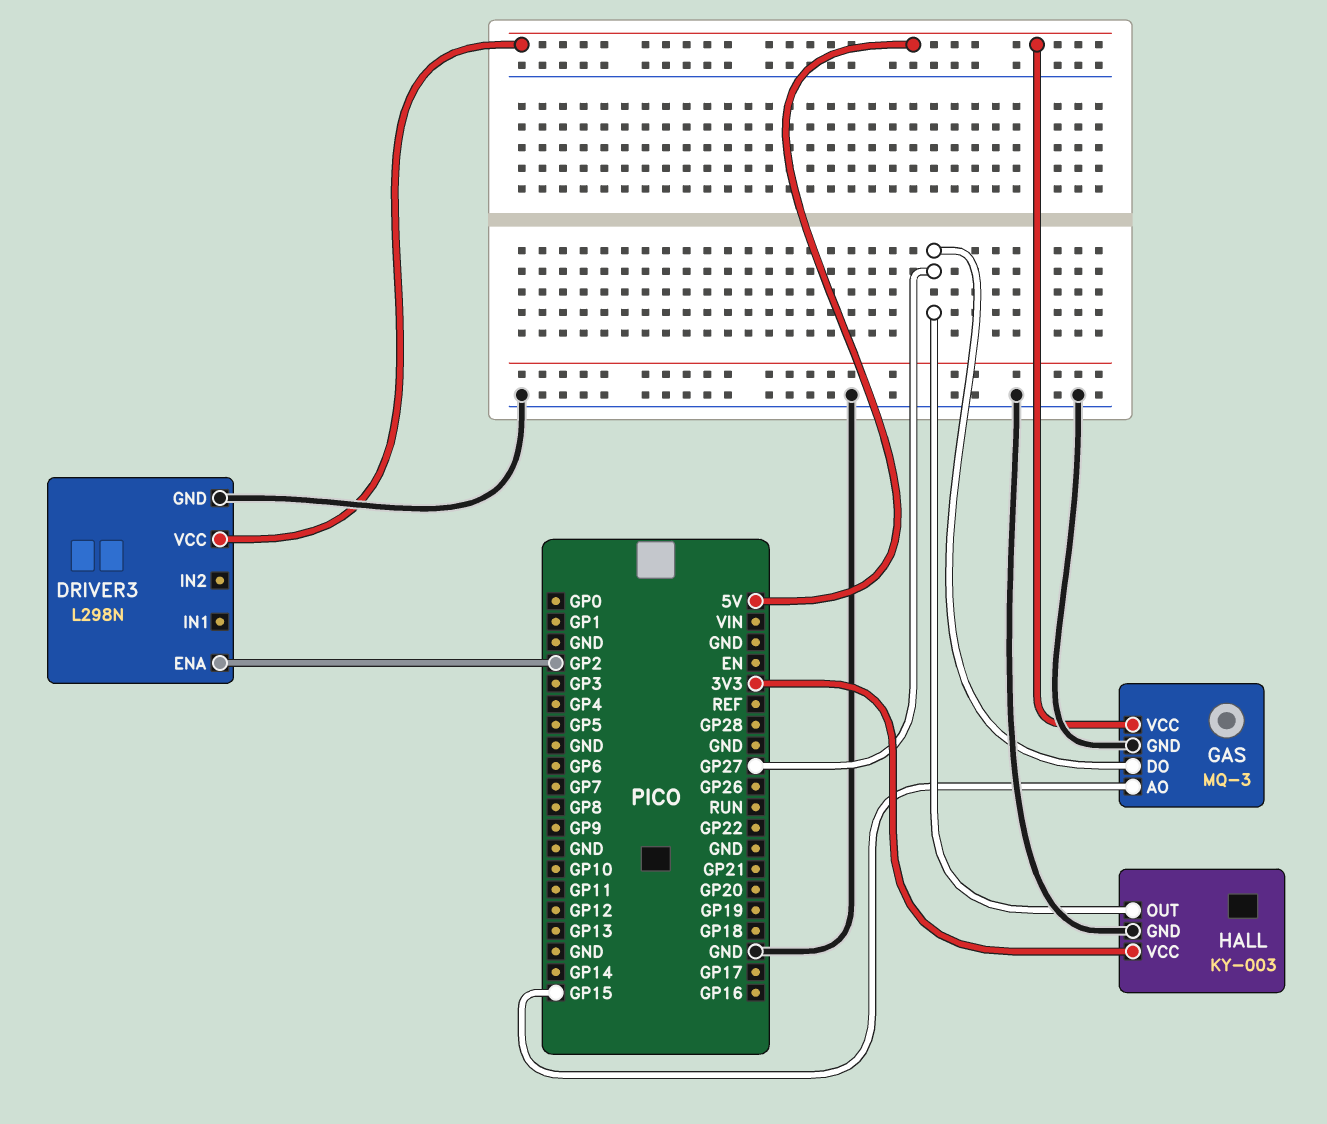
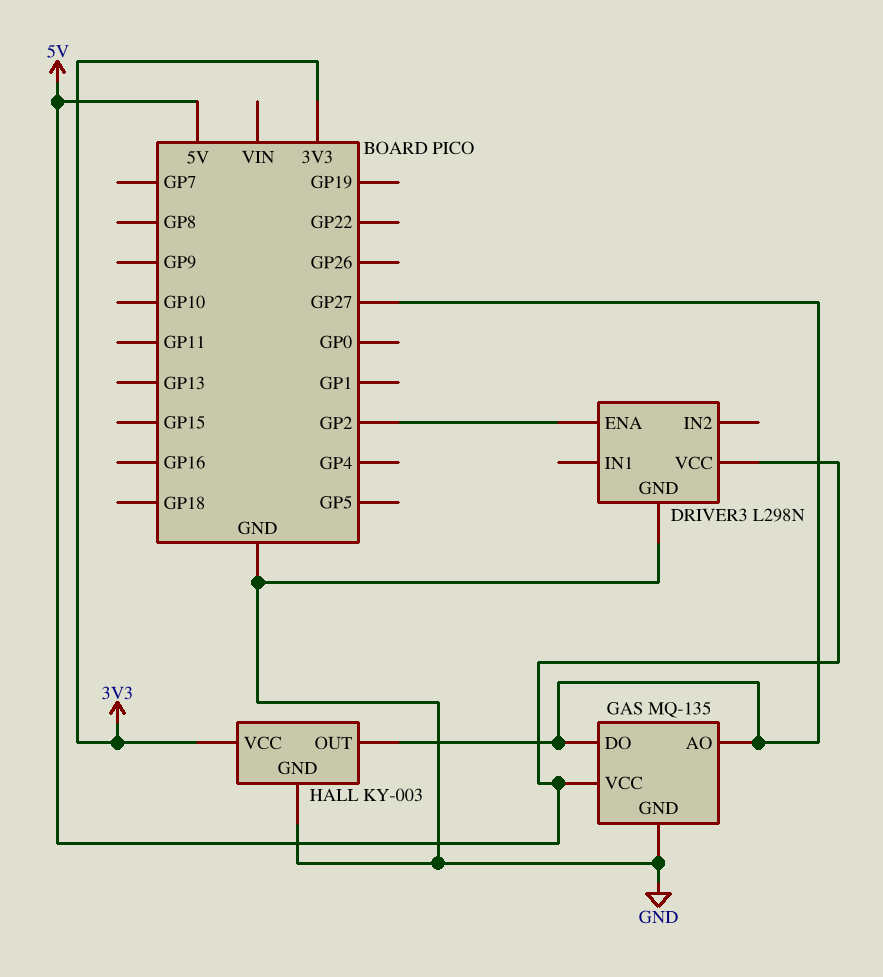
GAS: MQ-3 -> MQ-135
GAS pin AO: GP15 -> GP27

